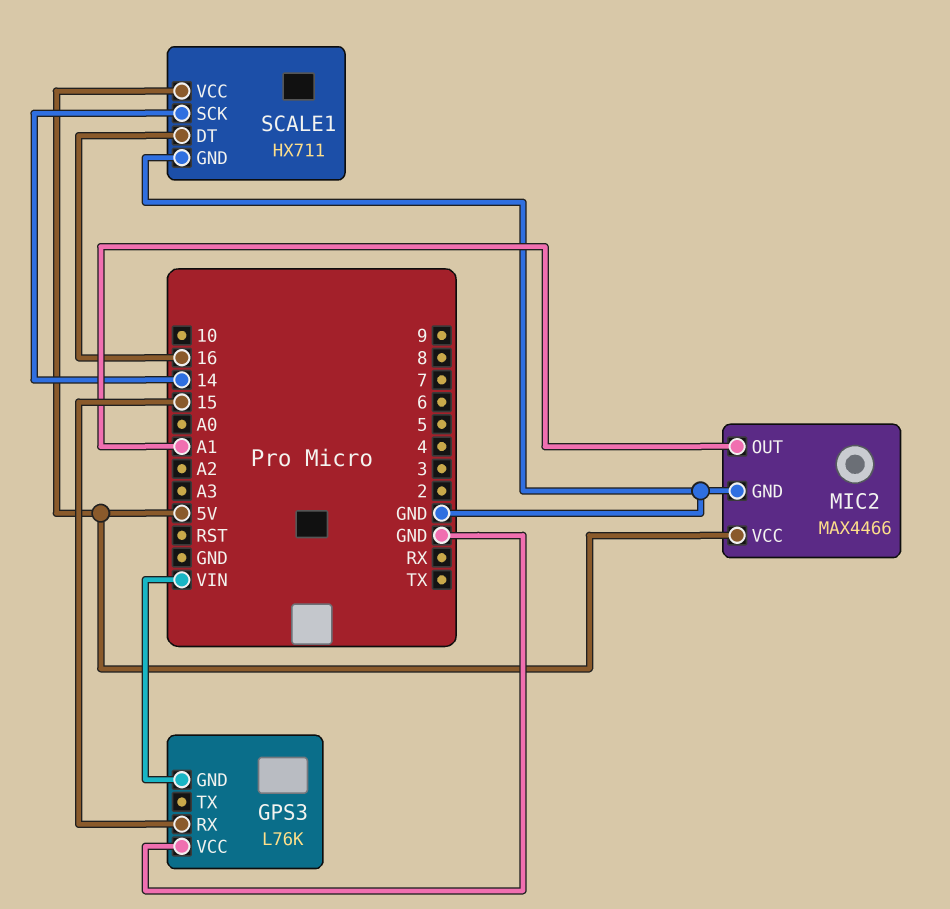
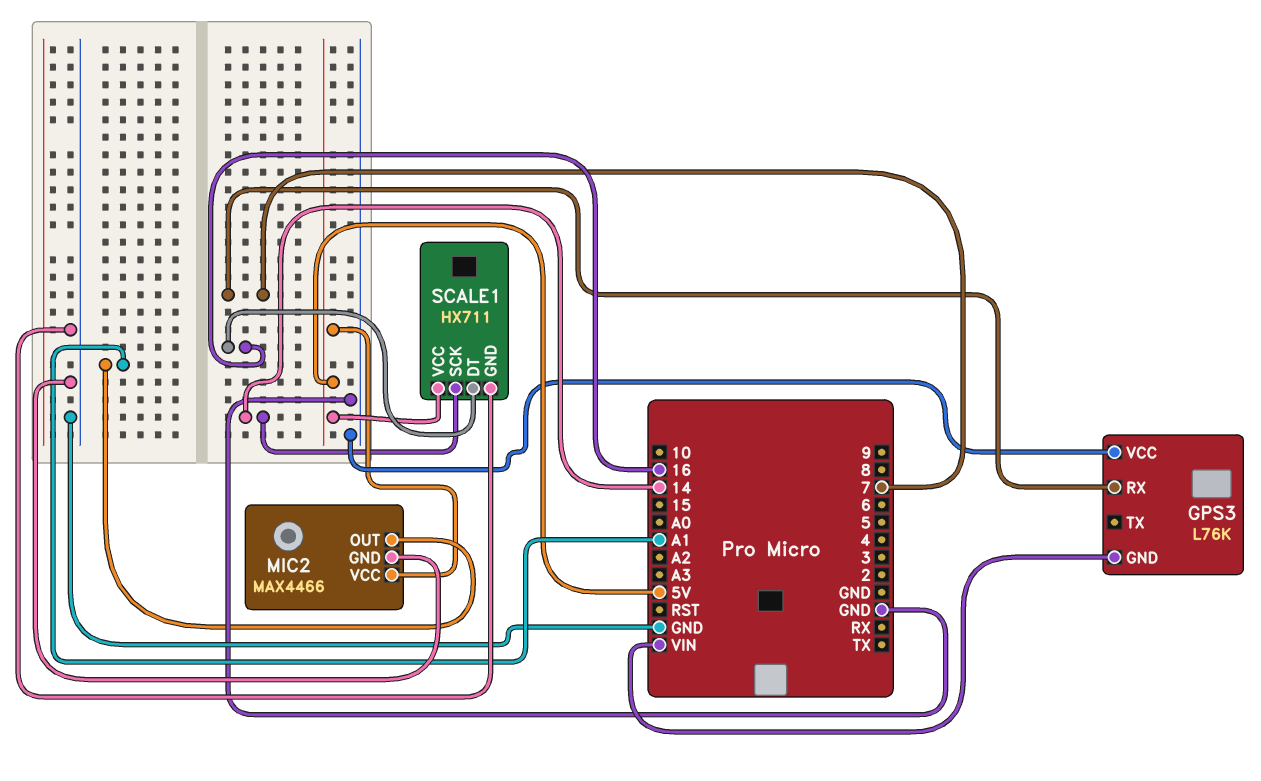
GPS3 pin RX: 15 -> 7

